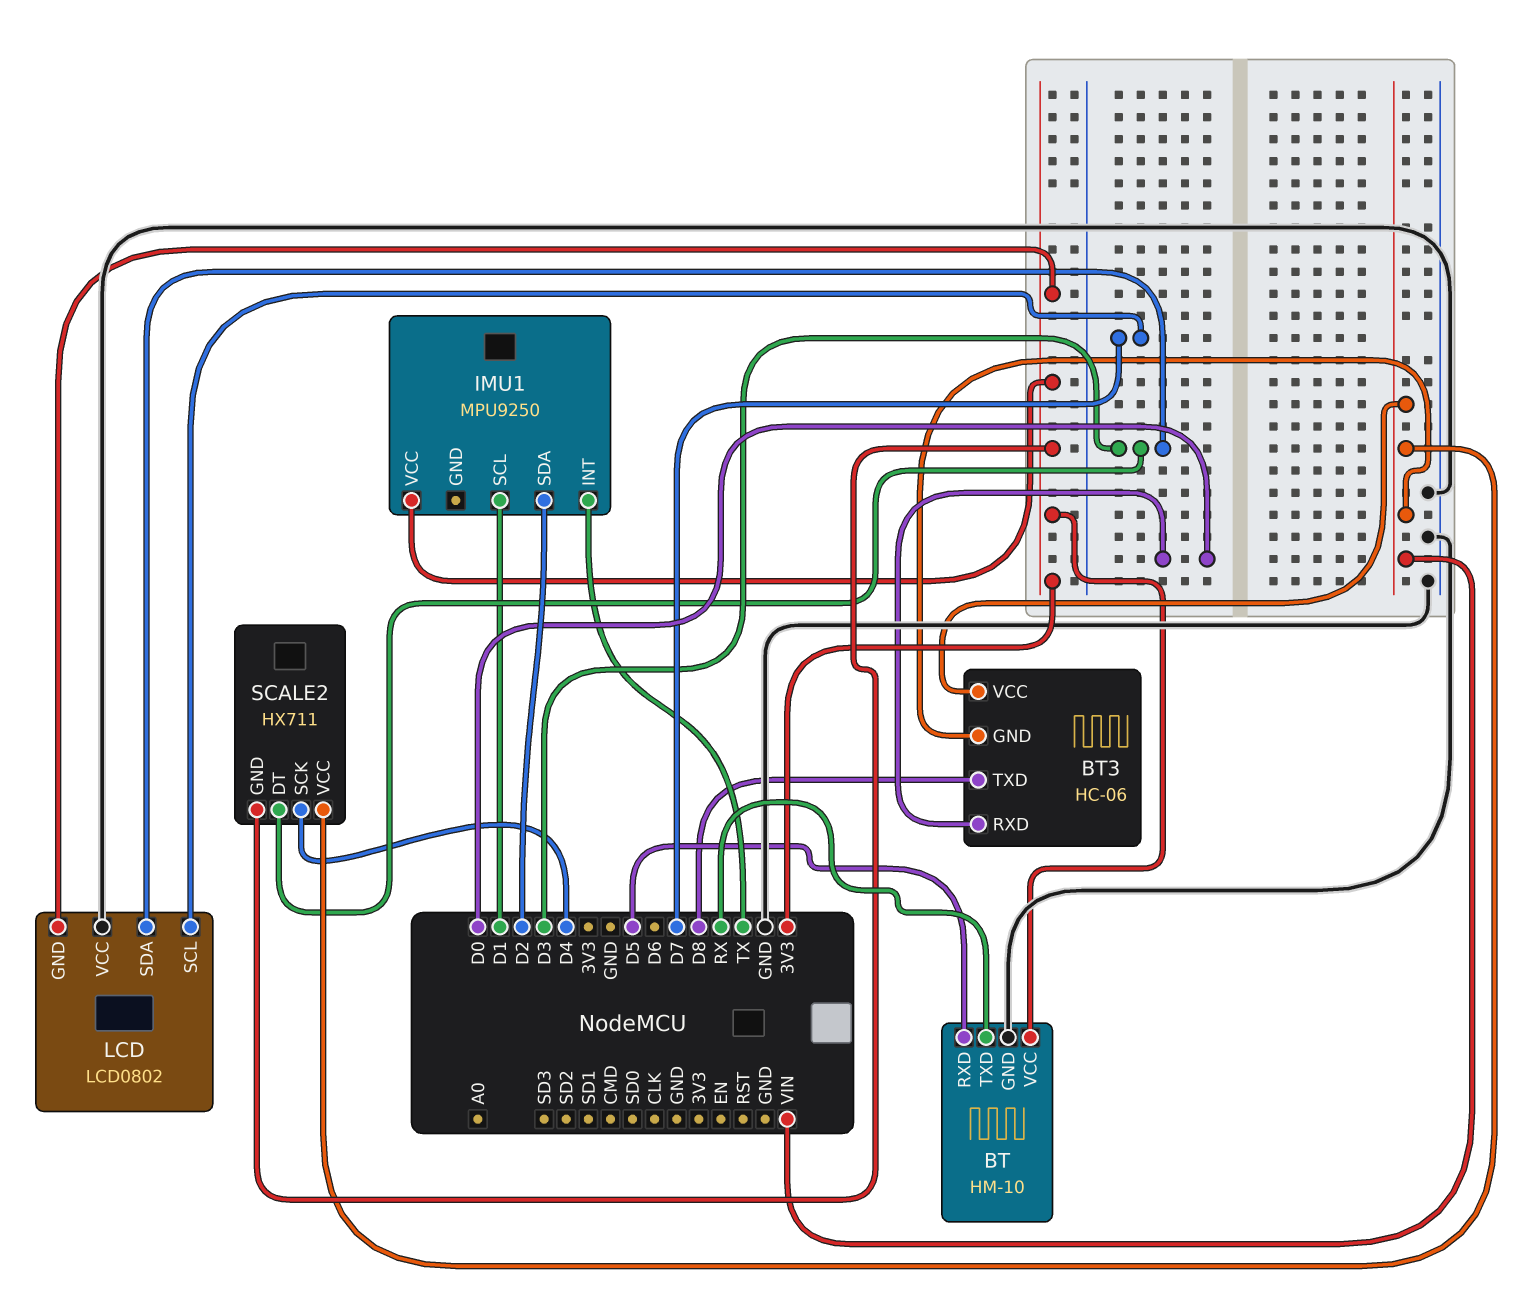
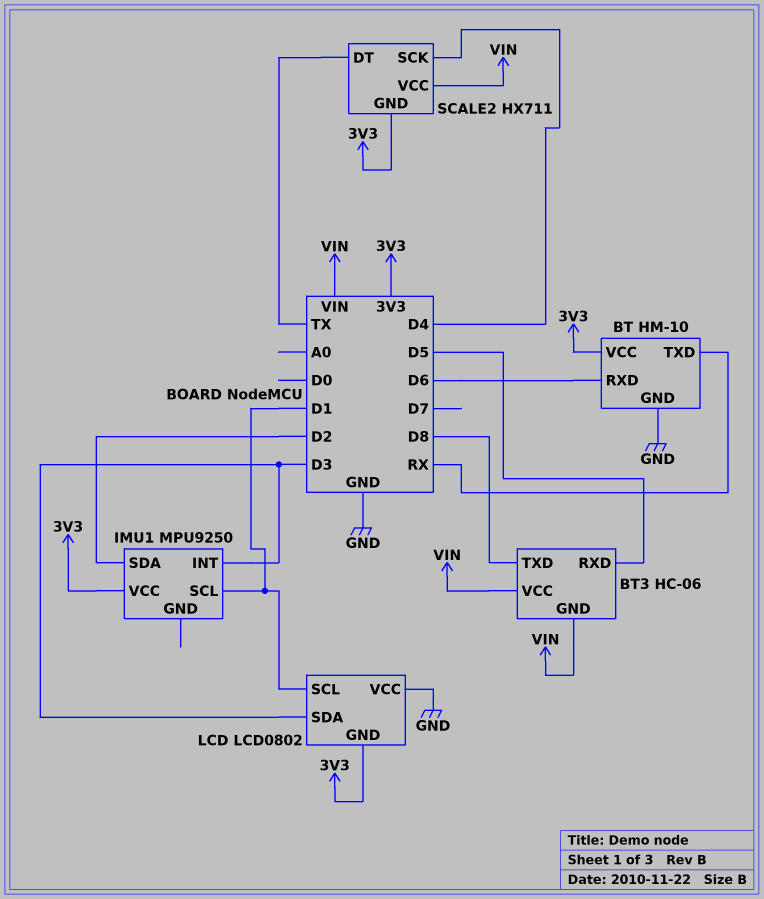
BT pin RXD: D5 -> D6
BT3 pin RXD: D0 -> D5
IMU1 pin INT: TX -> D3
LCD pin SCL: D7 -> D1
SCALE2 pin DT: D3 -> TX

